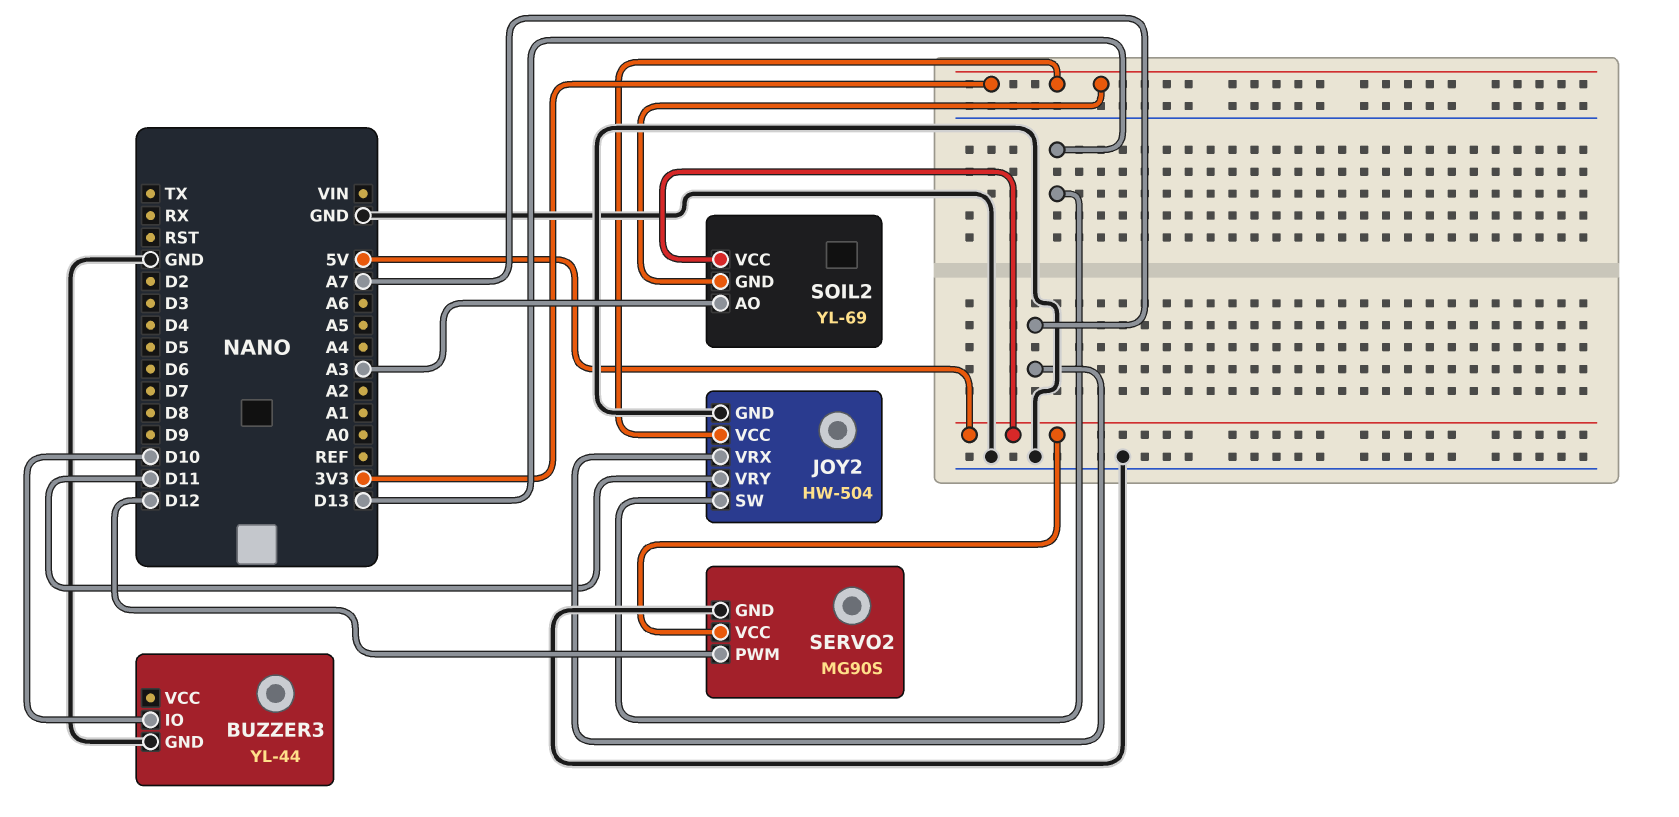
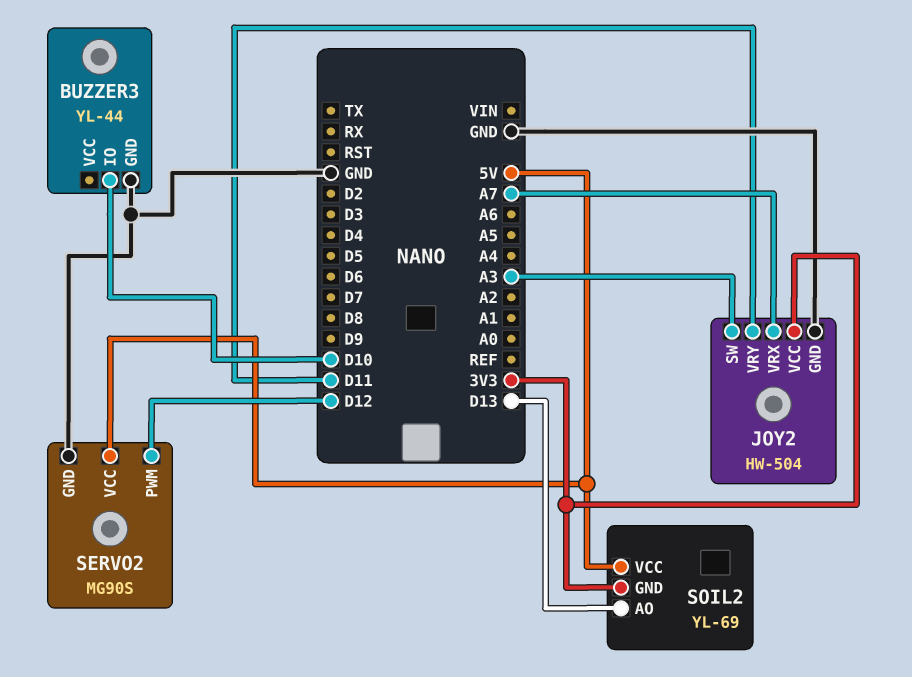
JOY2 pin SW: D13 -> A3
SOIL2 pin AO: A3 -> D13

